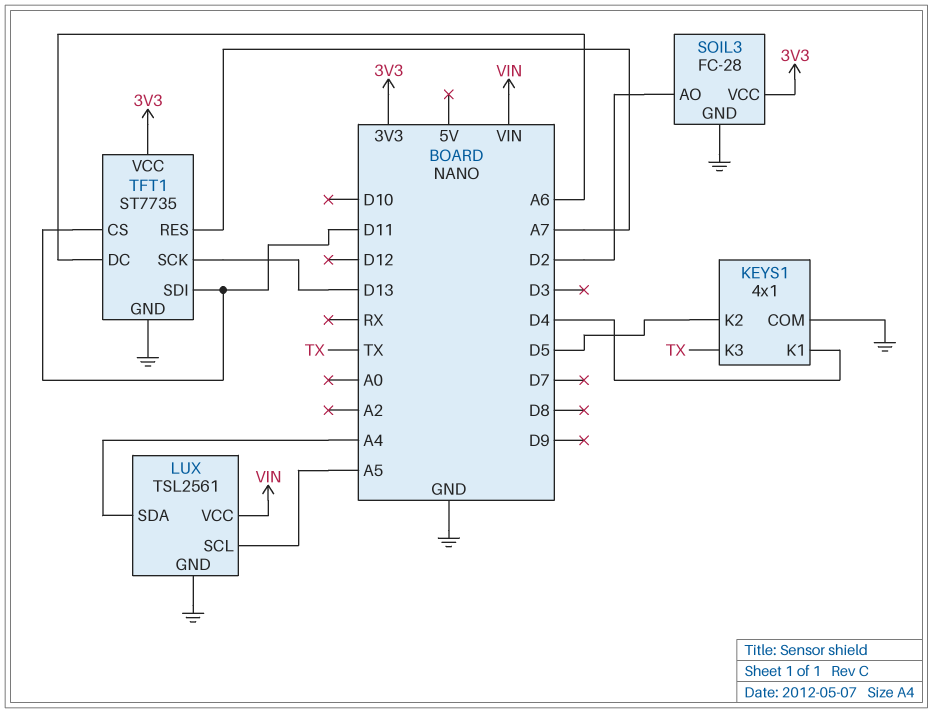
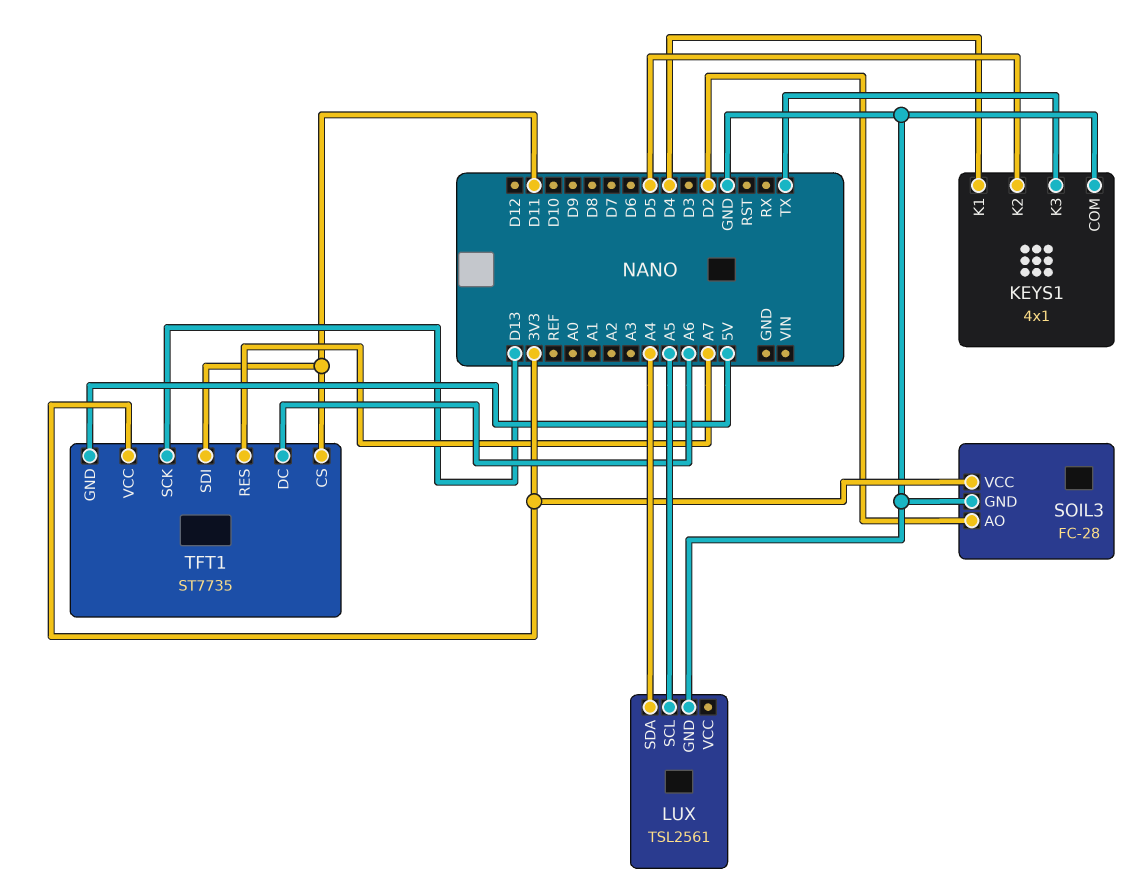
LUX pin VCC: VIN -> none
TFT1 pin GND: GND -> 5V

